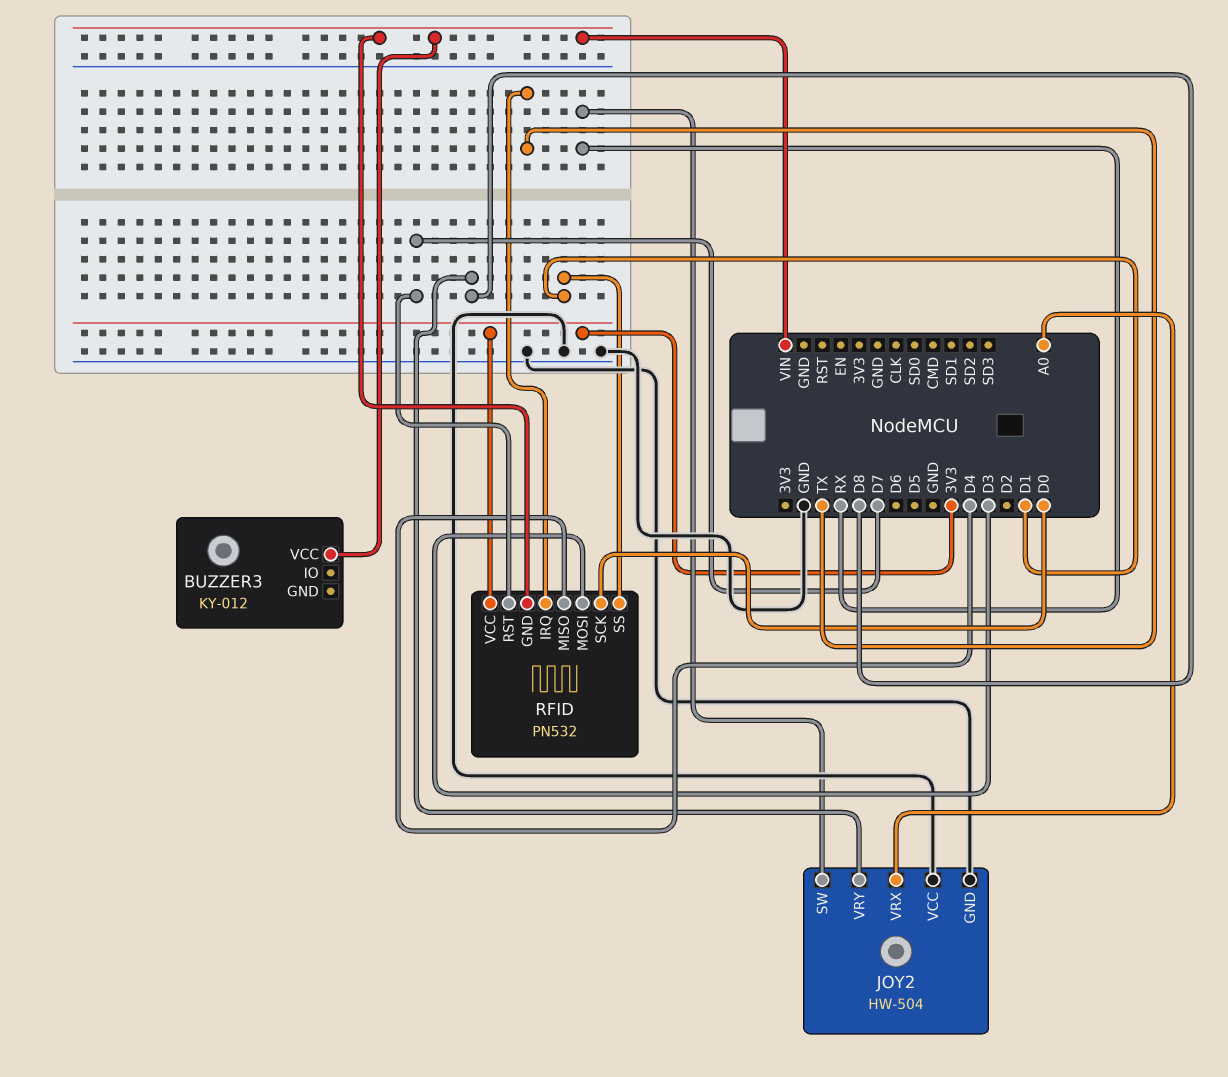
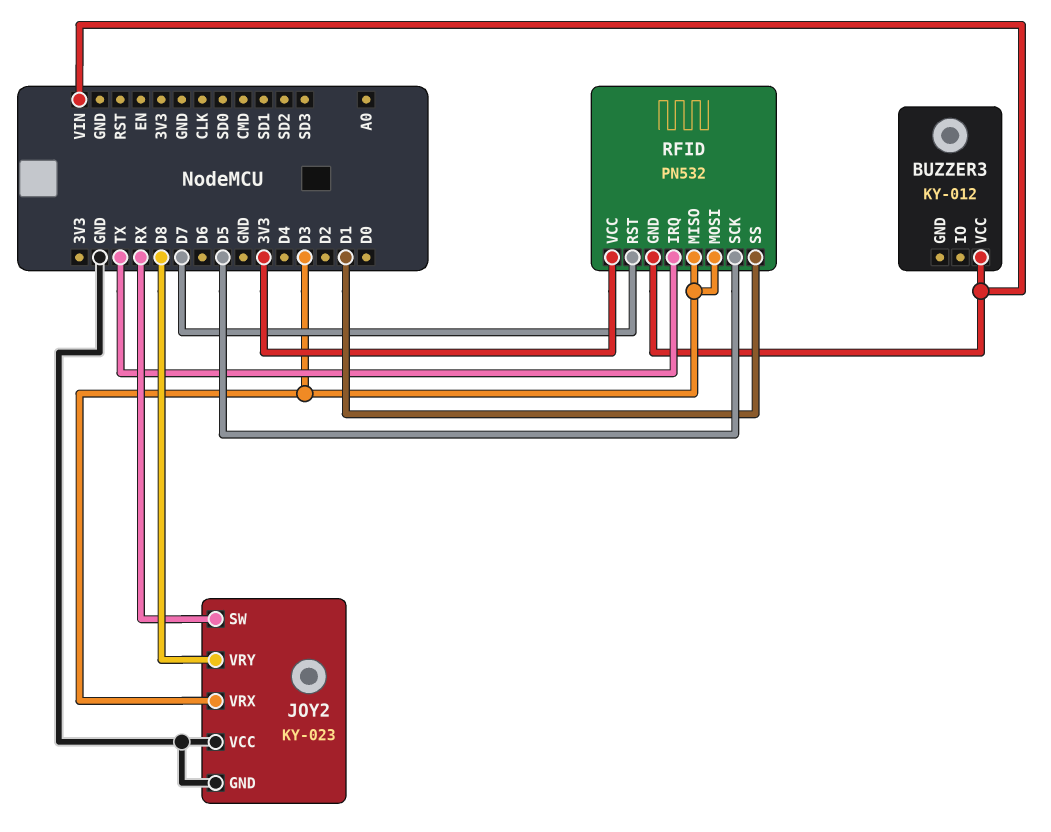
JOY2: HW-504 -> KY-023
JOY2 pin VRX: A0 -> D3
RFID pin MISO: D4 -> D3
RFID pin SCK: D0 -> D5

